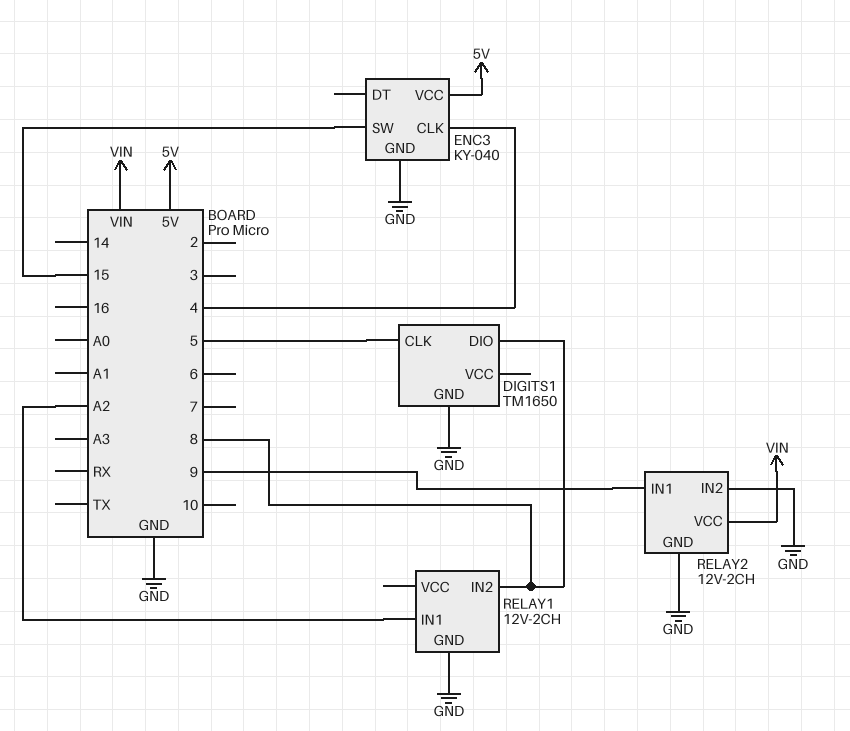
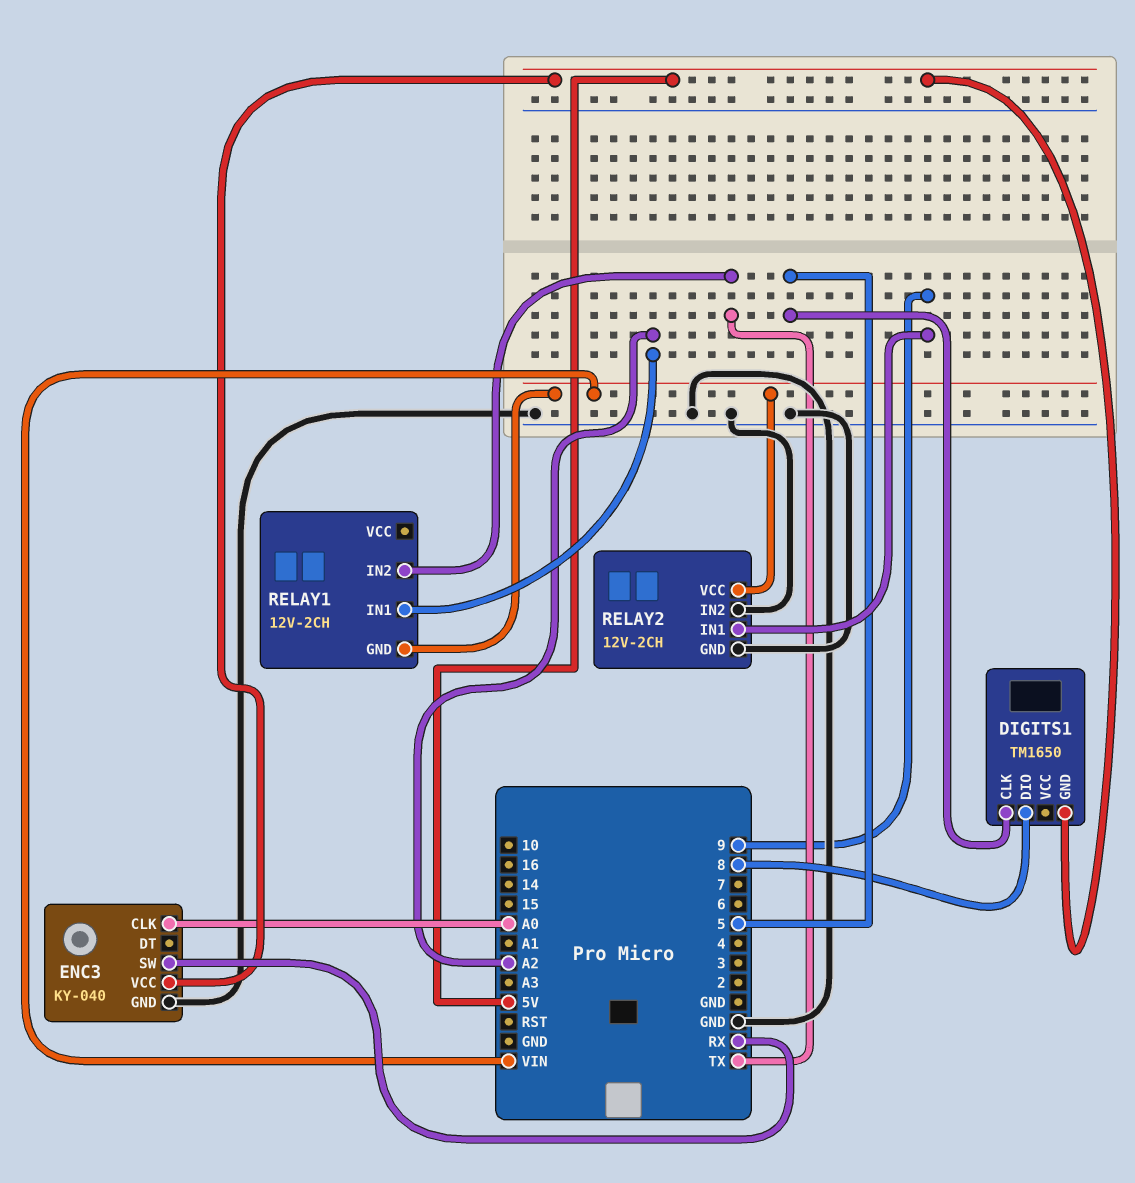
DIGITS1 pin GND: GND -> 5V
ENC3 pin CLK: 4 -> A0
ENC3 pin SW: 15 -> RX
RELAY1 pin GND: GND -> VIN
RELAY1 pin IN2: 8 -> TX

